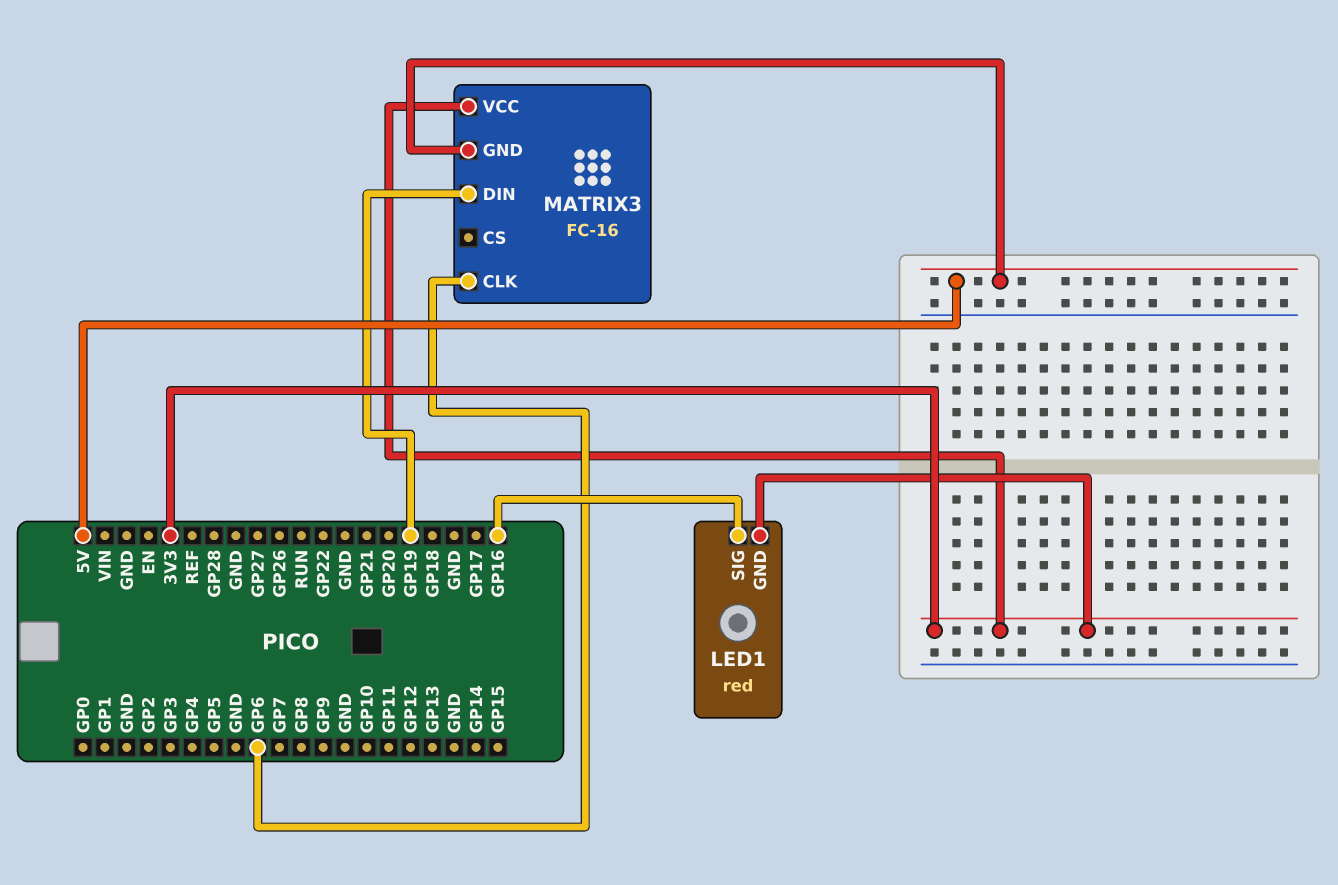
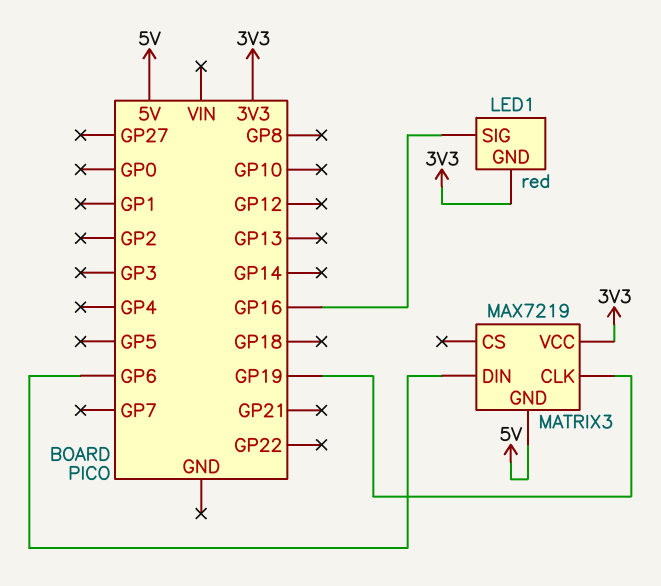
MATRIX3: FC-16 -> MAX7219
MATRIX3 pin CLK: GP6 -> GP19
MATRIX3 pin DIN: GP19 -> GP6

